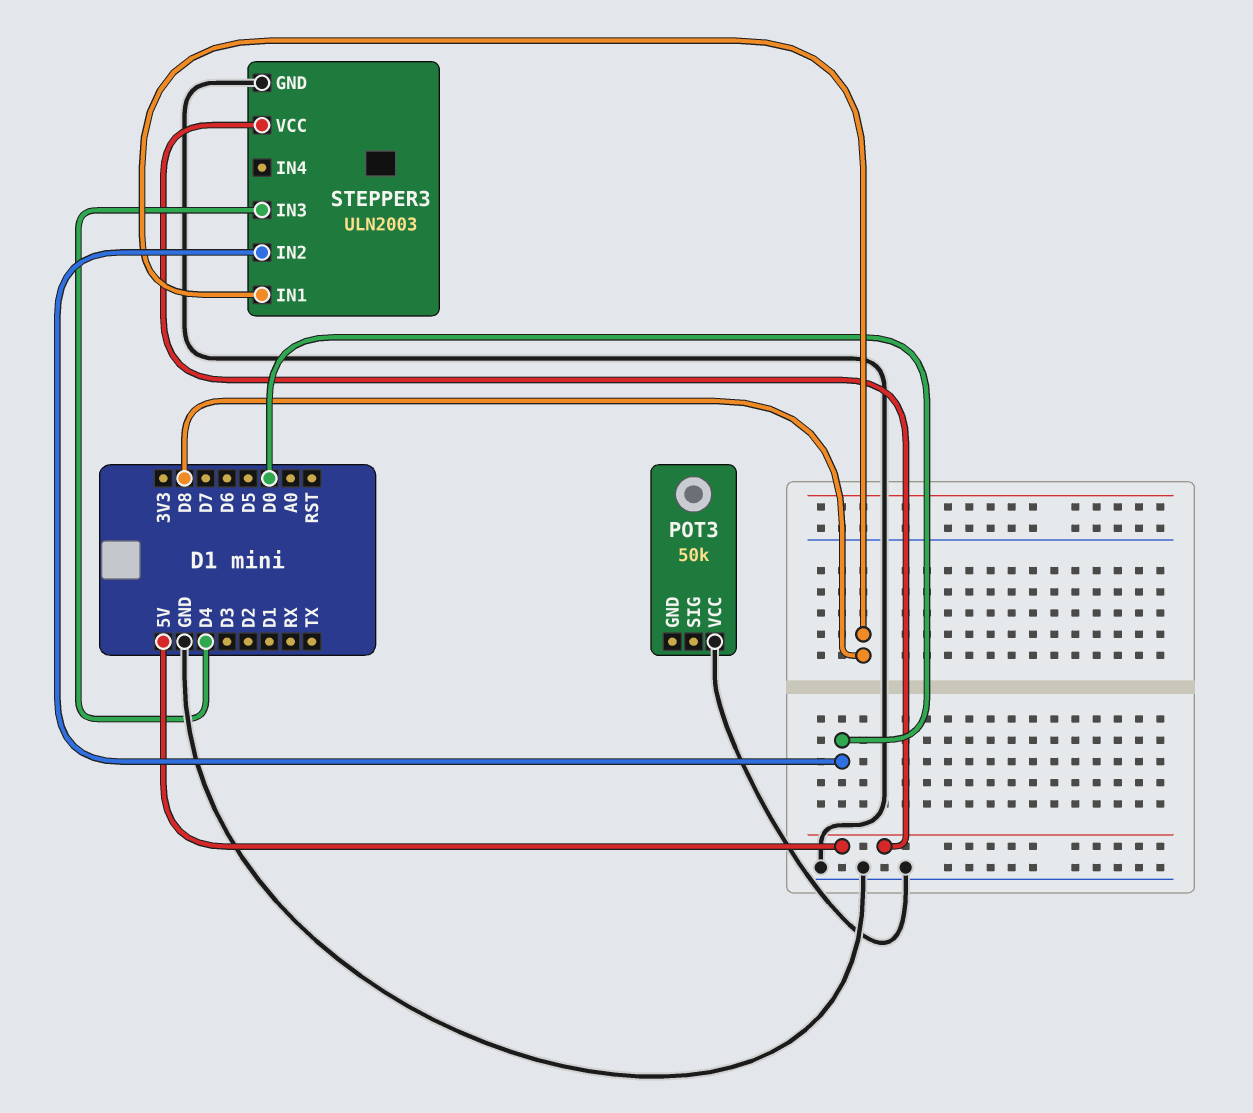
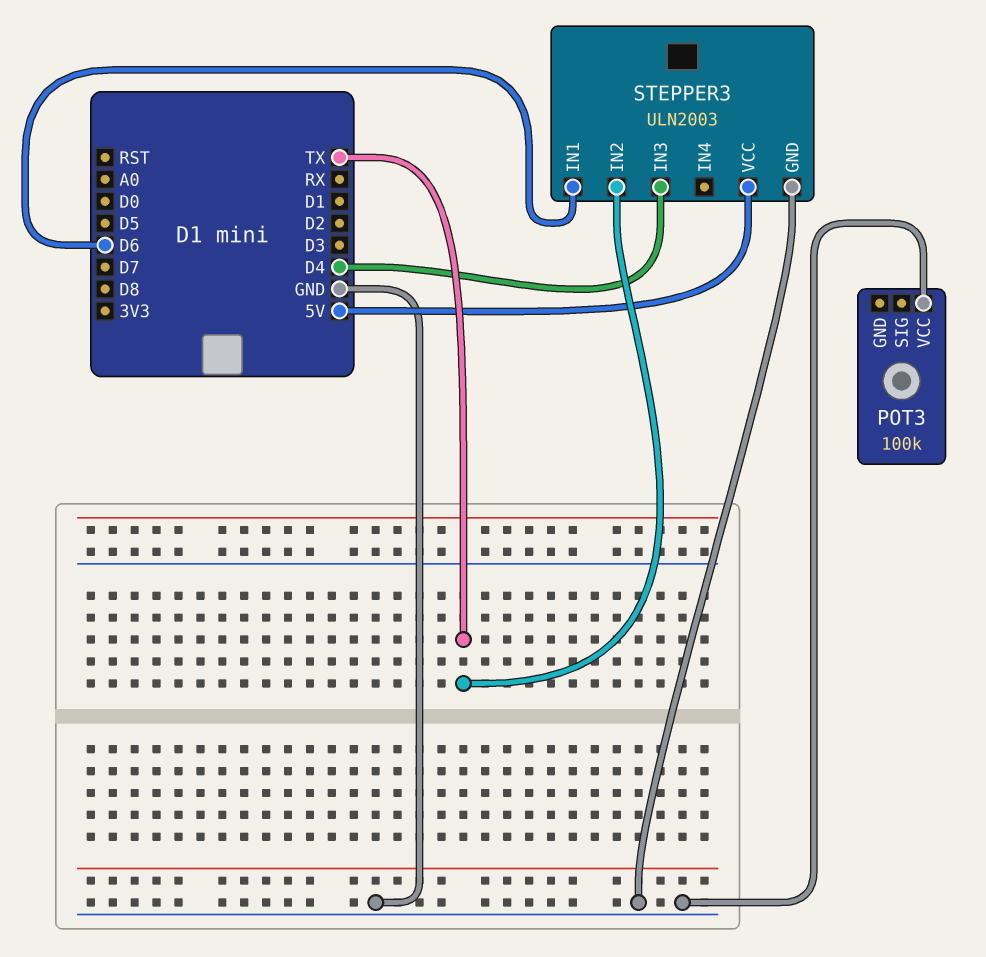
POT3: 50k -> 100k
STEPPER3 pin IN1: D8 -> D6
STEPPER3 pin IN2: D0 -> TX

